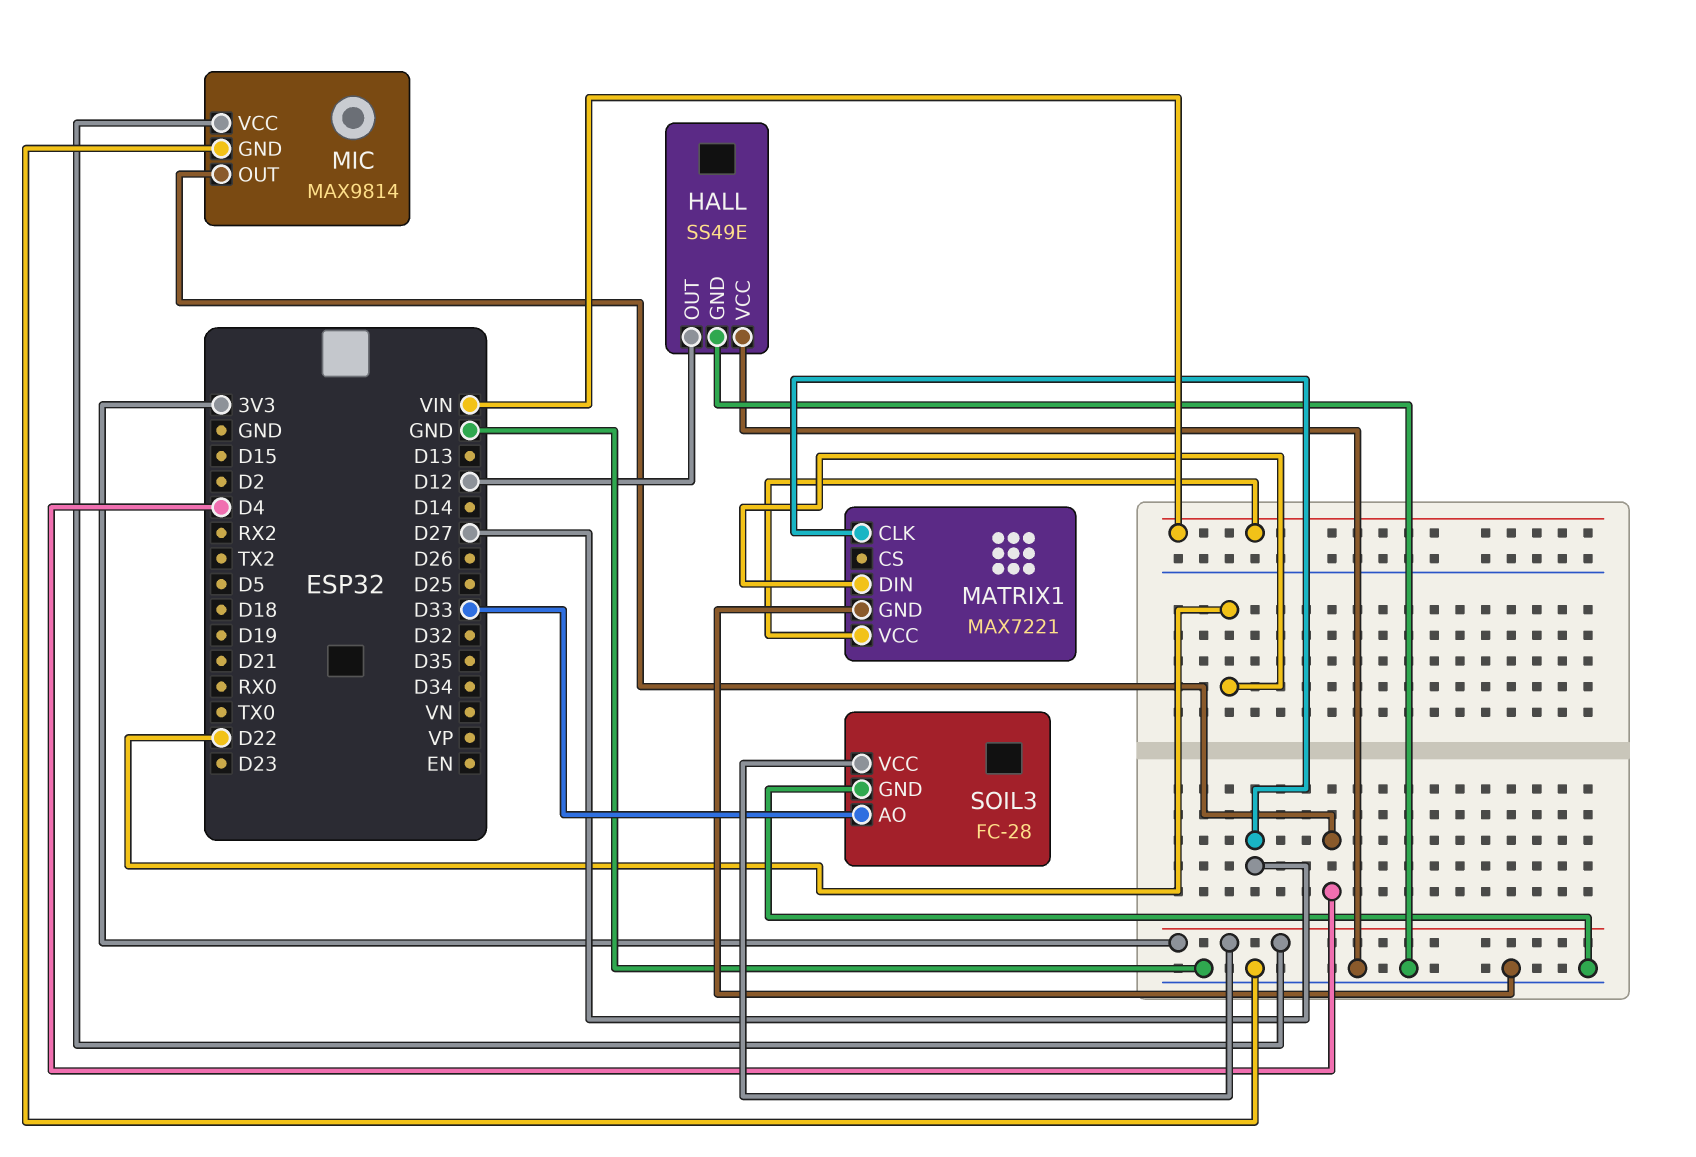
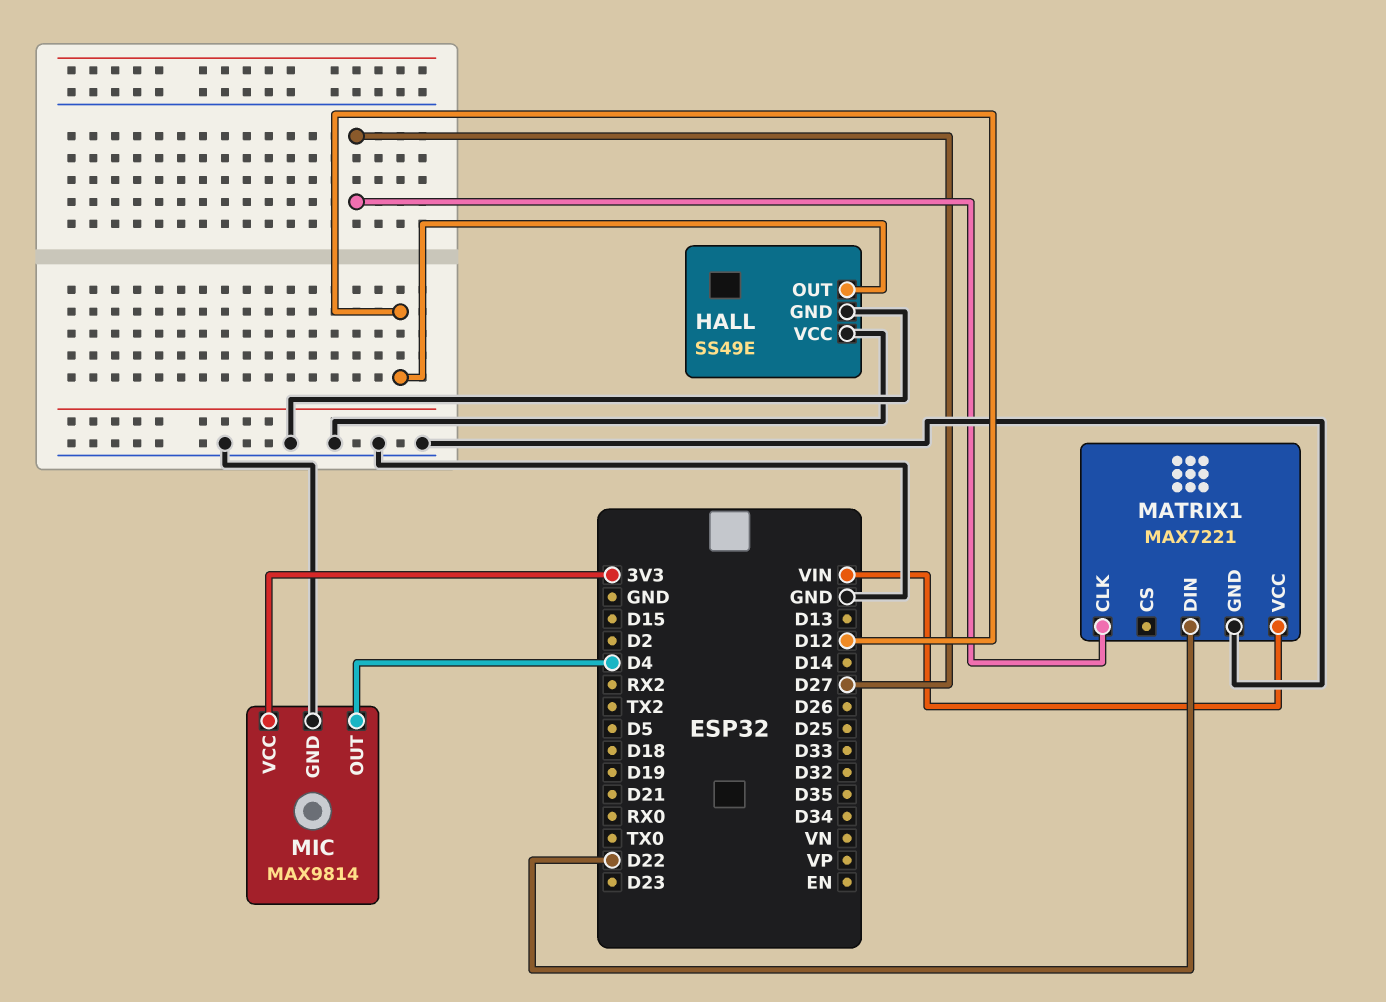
SOIL3: FC-28 -> none
SOIL3 pin AO: D33 -> none
SOIL3 pin GND: GND -> none
SOIL3 pin VCC: 3V3 -> none

